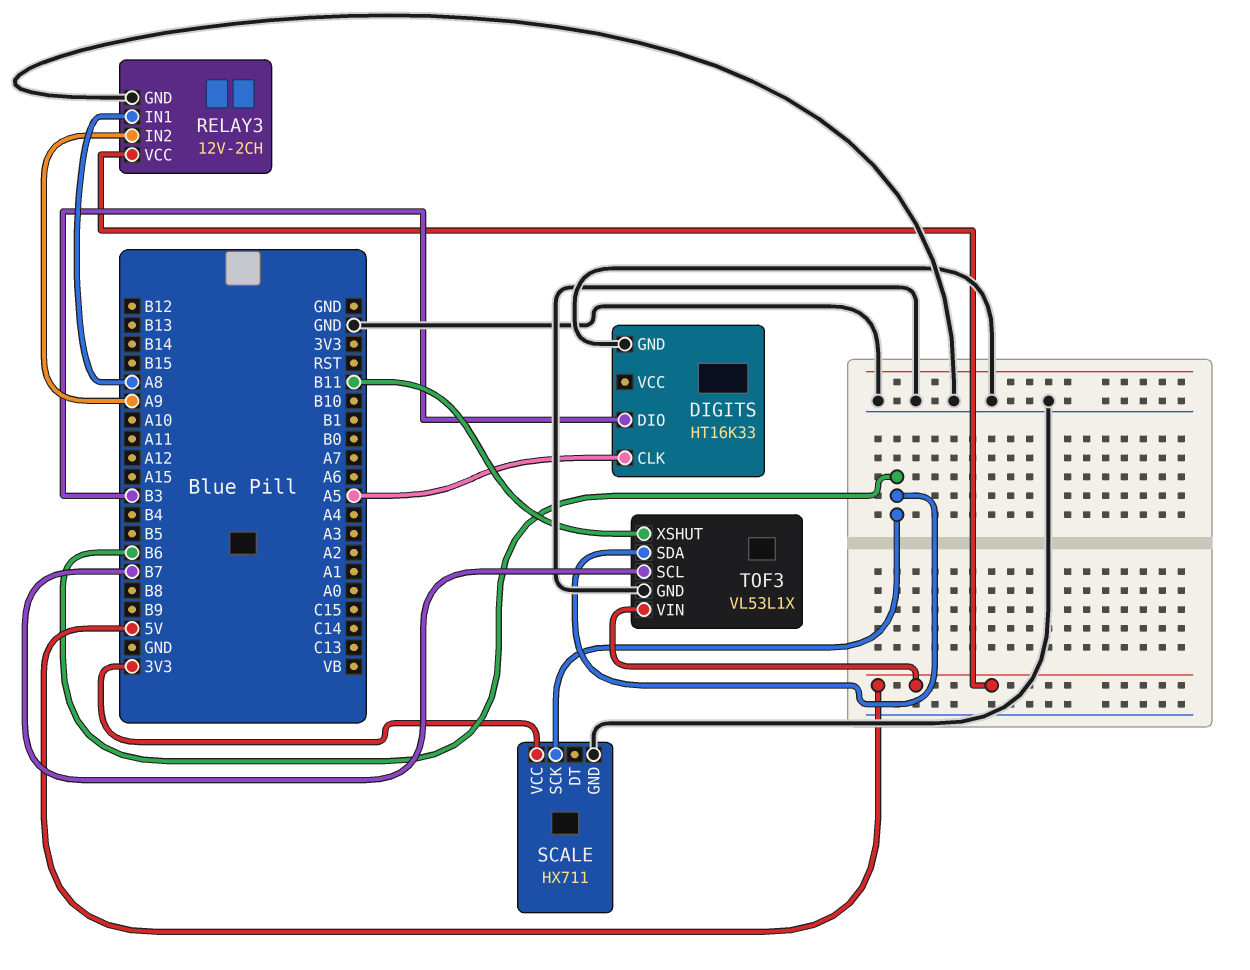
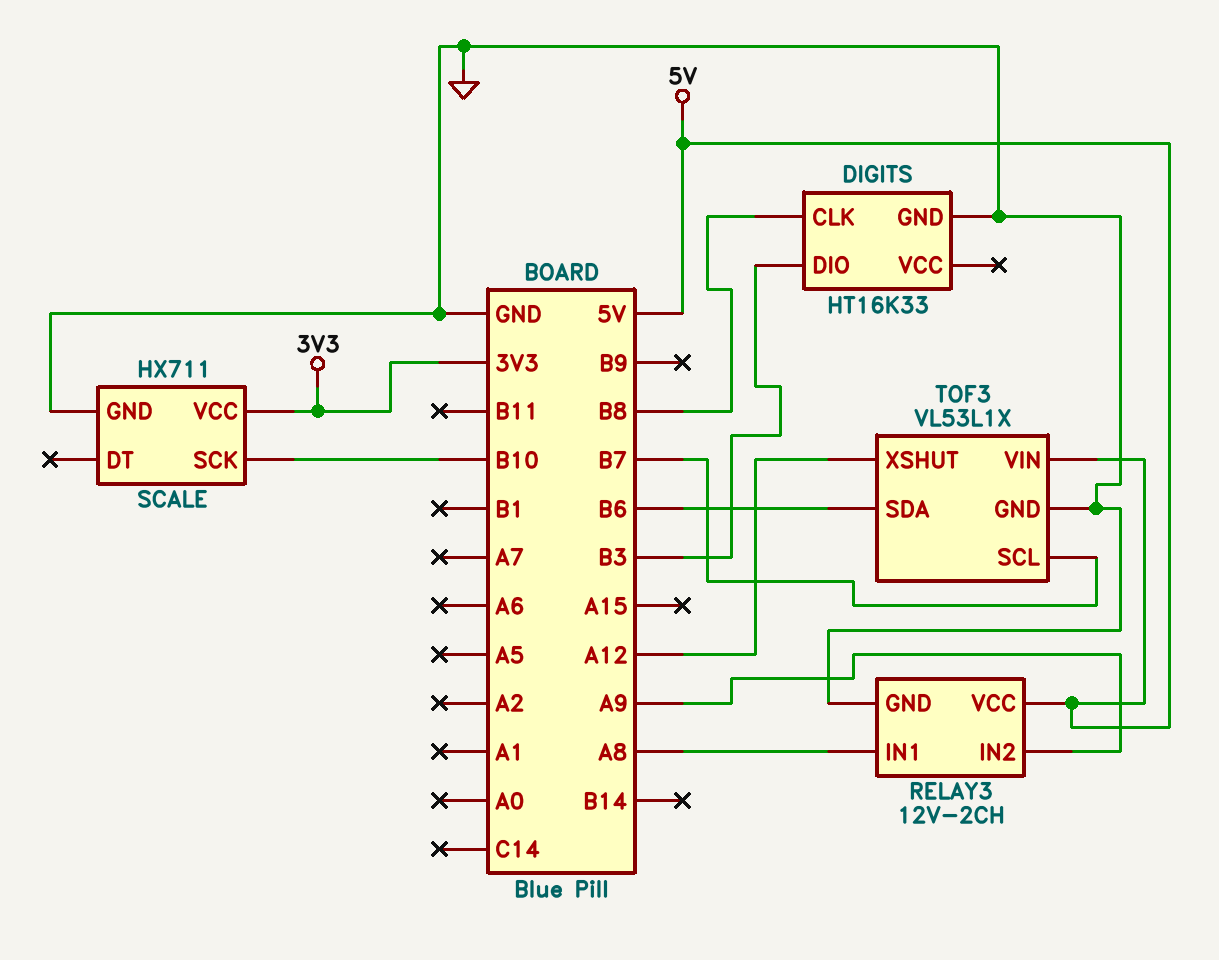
DIGITS pin CLK: A5 -> B8
SCALE pin SCK: B6 -> B10
TOF3 pin XSHUT: B11 -> A12

